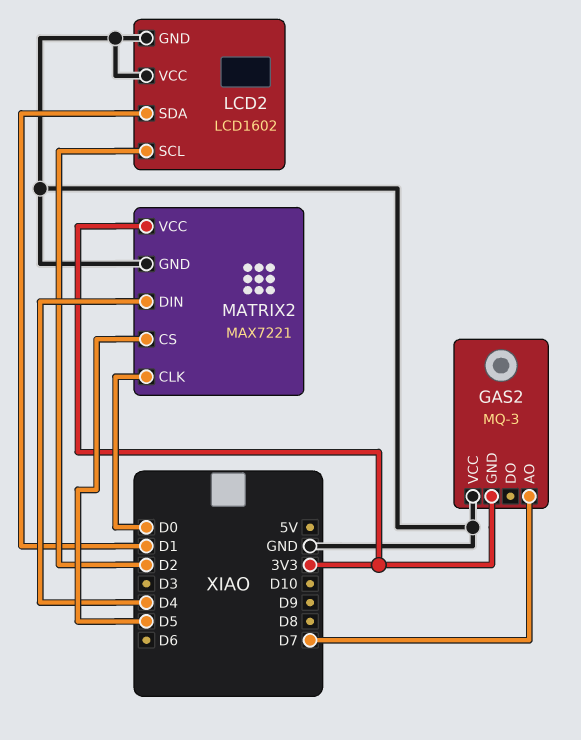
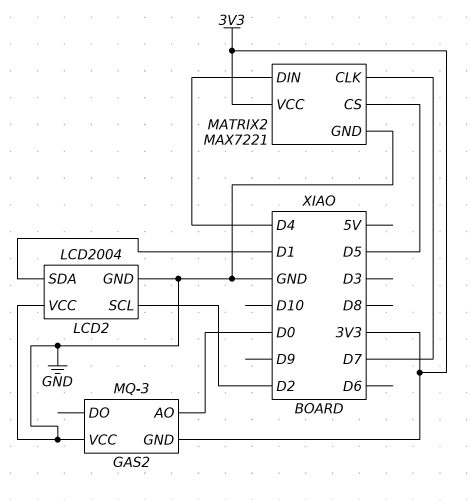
GAS2 pin AO: D7 -> D0
LCD2: LCD1602 -> LCD2004
MATRIX2 pin CLK: D0 -> D7

